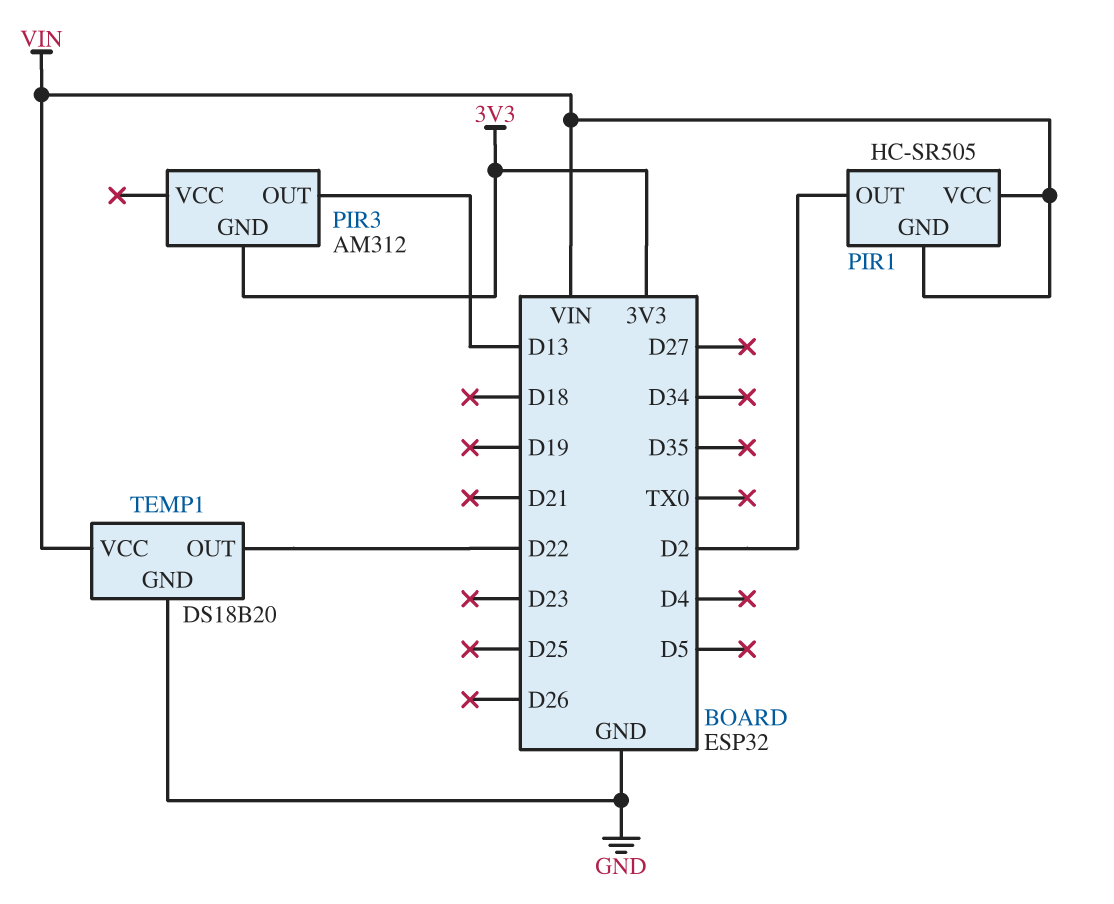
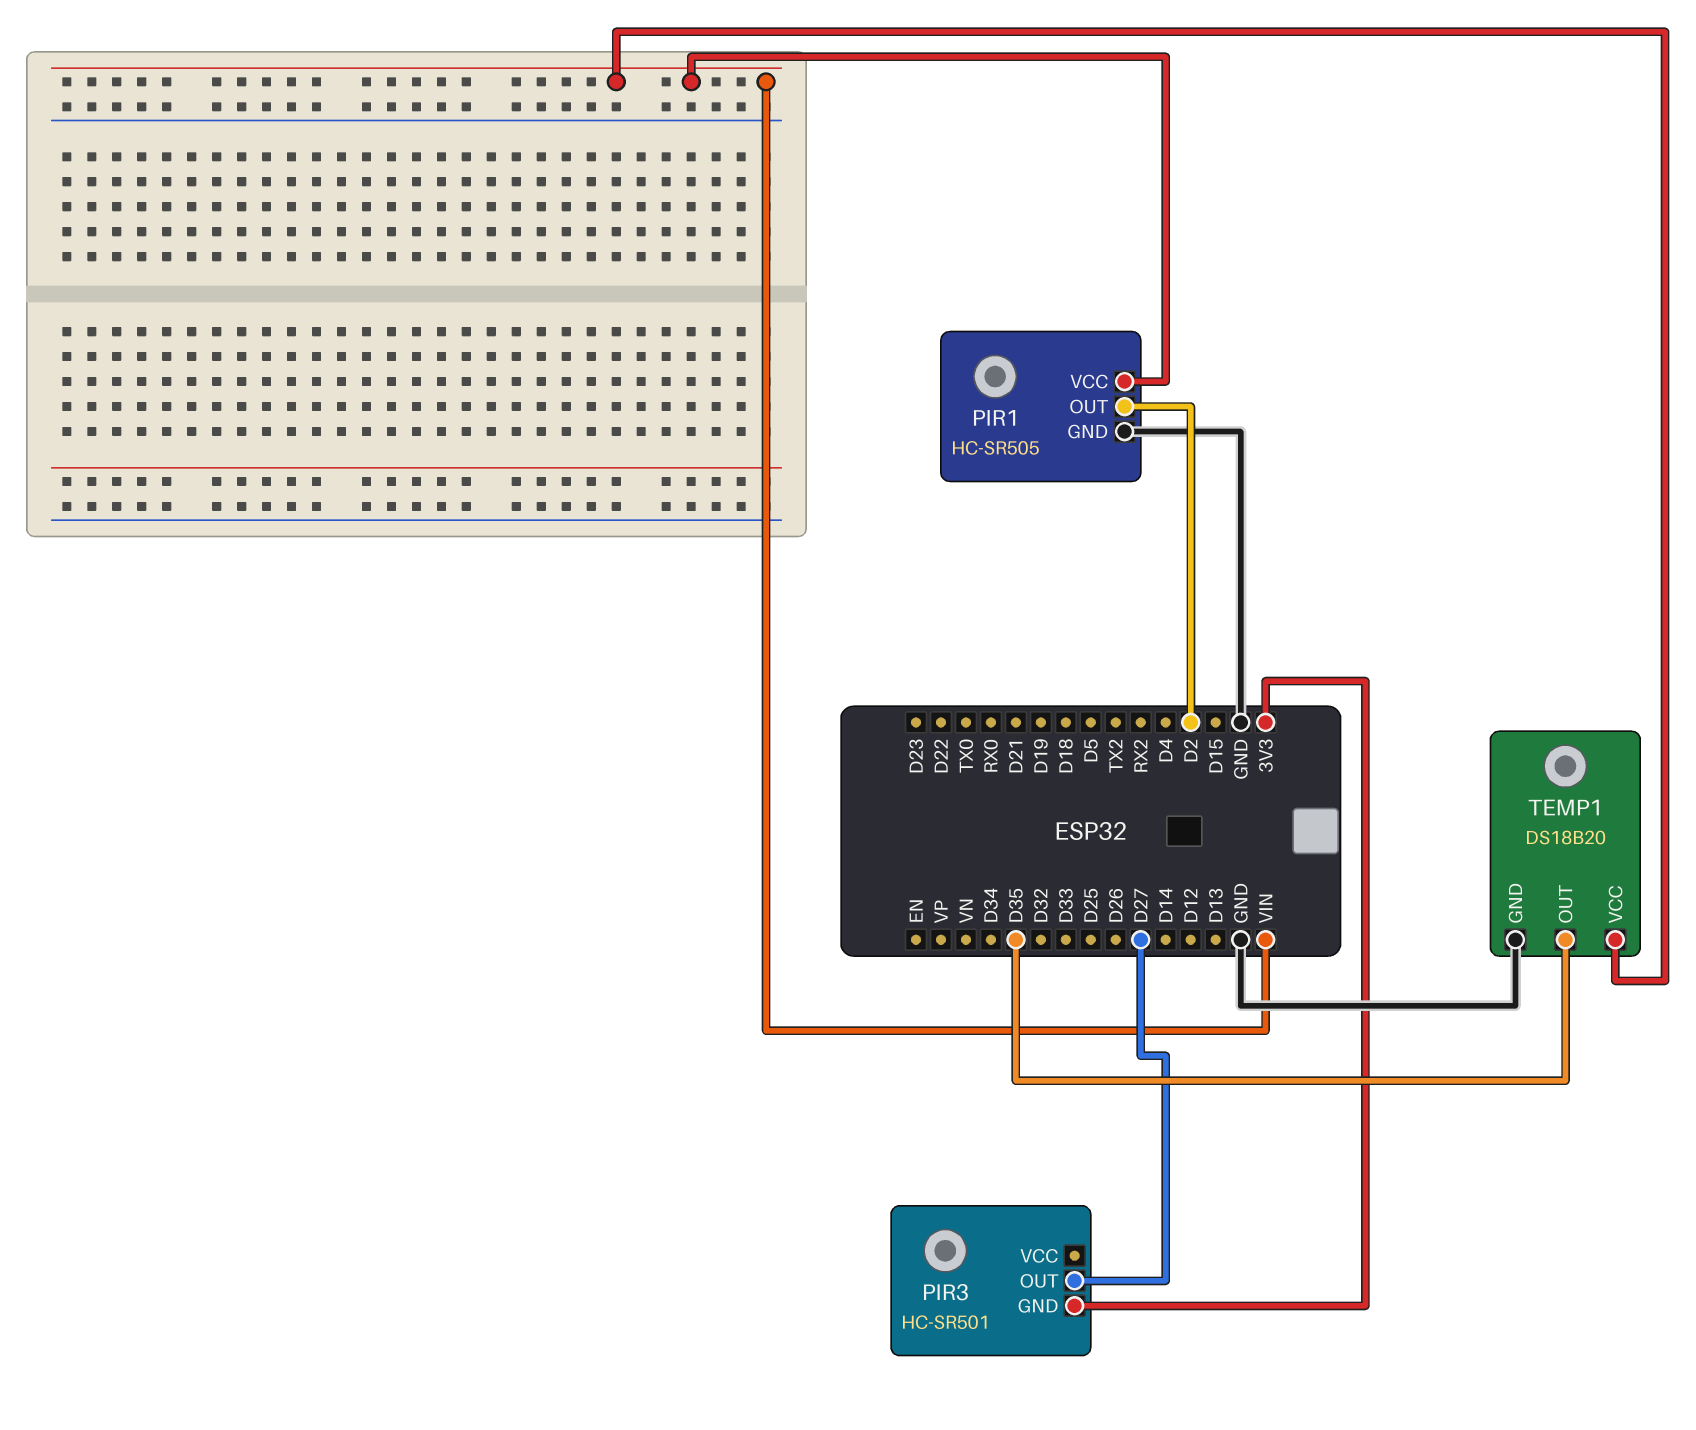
PIR1 pin GND: VIN -> GND
PIR3: AM312 -> HC-SR501
PIR3 pin OUT: D13 -> D27
TEMP1 pin OUT: D22 -> D35

